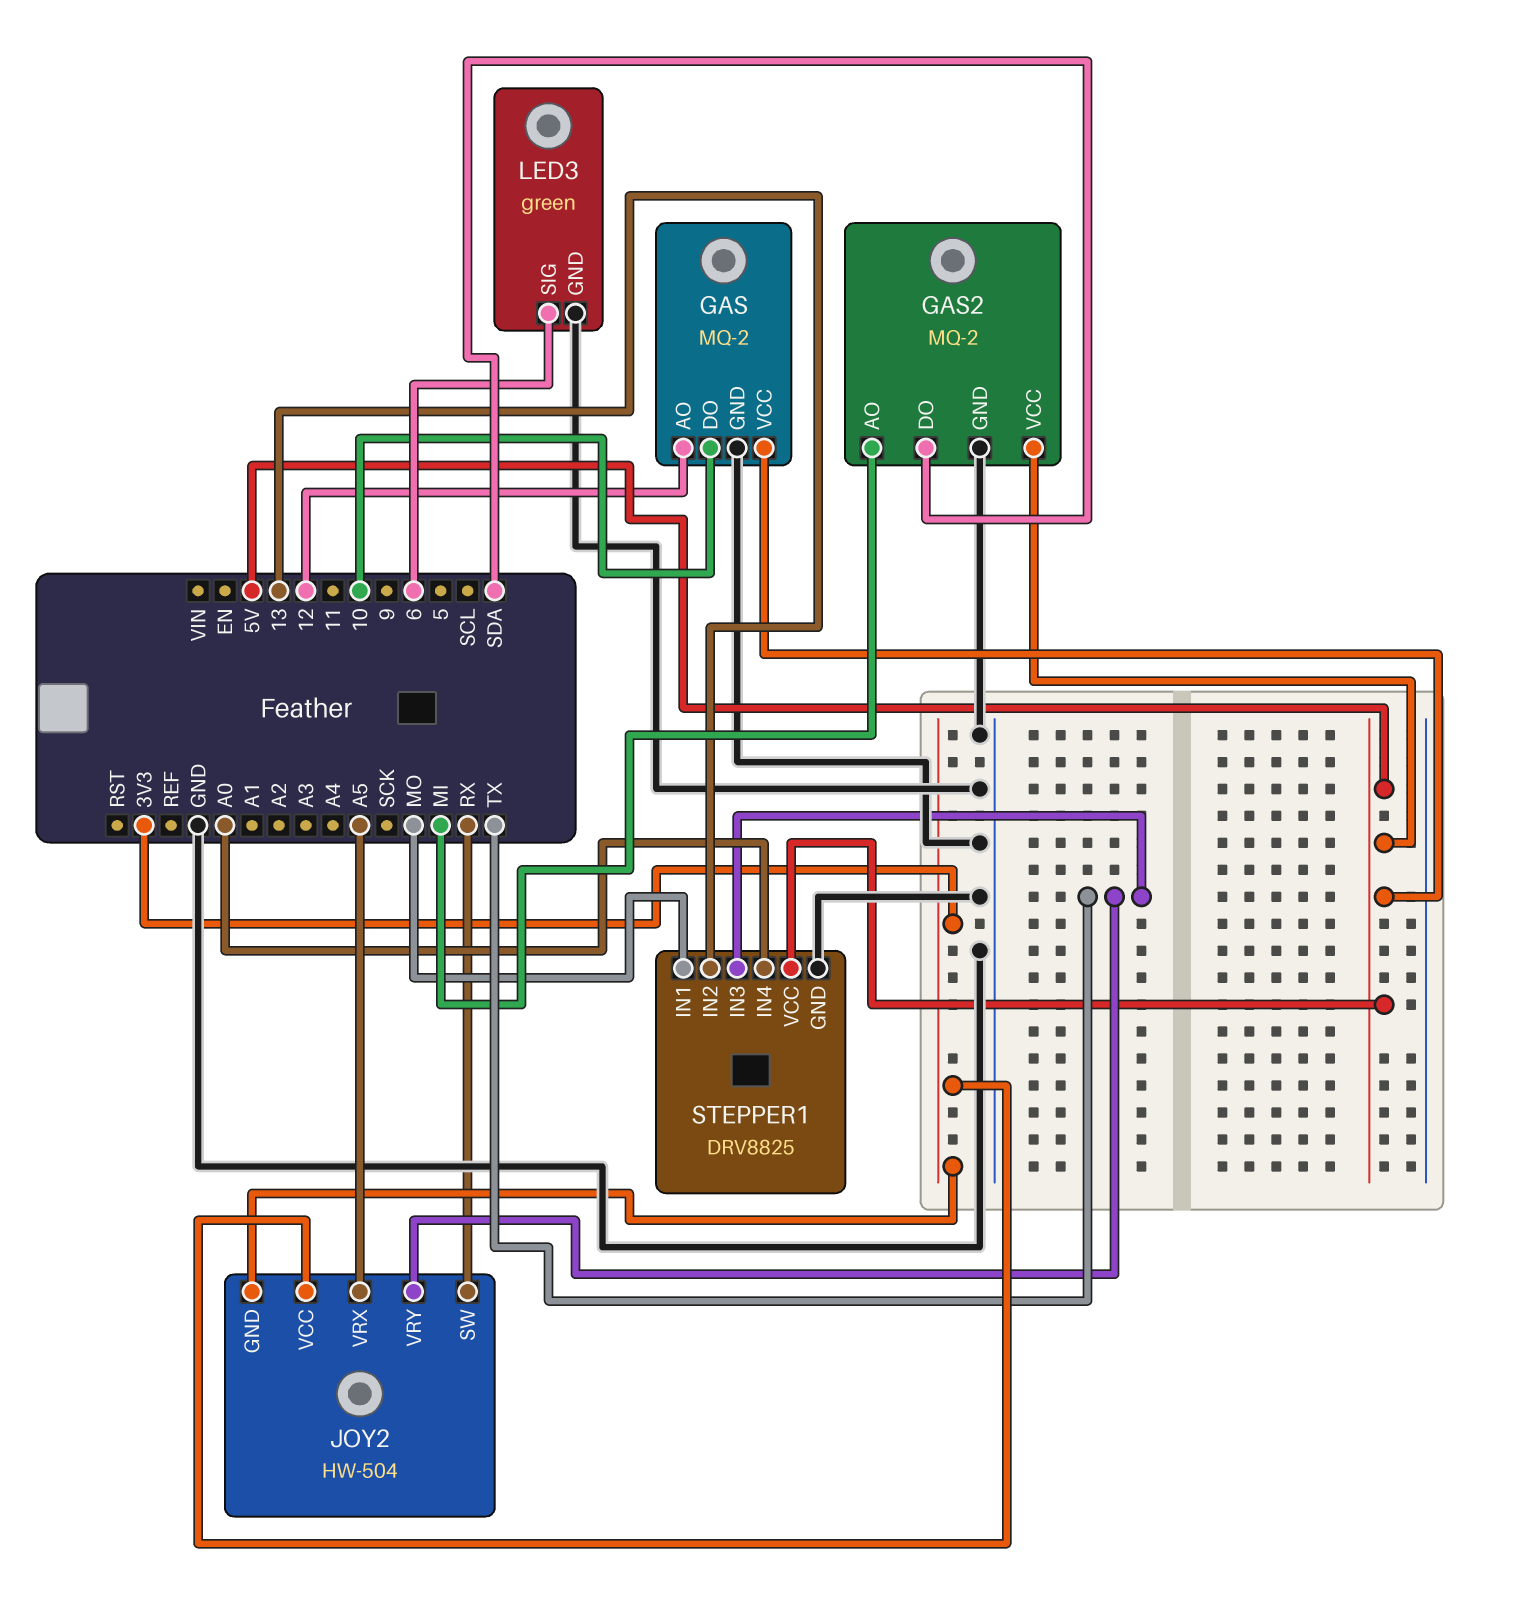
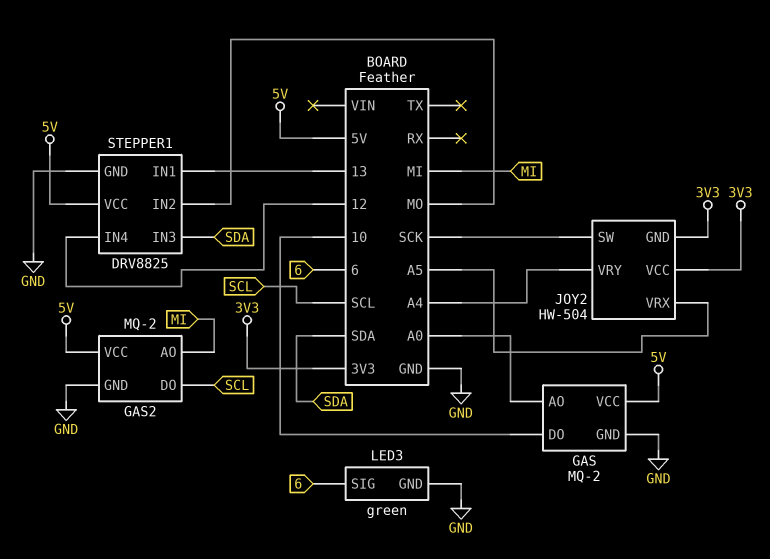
GAS pin AO: 12 -> A0
GAS2 pin DO: SDA -> SCL
JOY2 pin SW: RX -> SCK
JOY2 pin VRY: TX -> A4
STEPPER1 pin IN1: MO -> 13
STEPPER1 pin IN2: 13 -> MO
STEPPER1 pin IN3: TX -> SDA
STEPPER1 pin IN4: A0 -> 12

